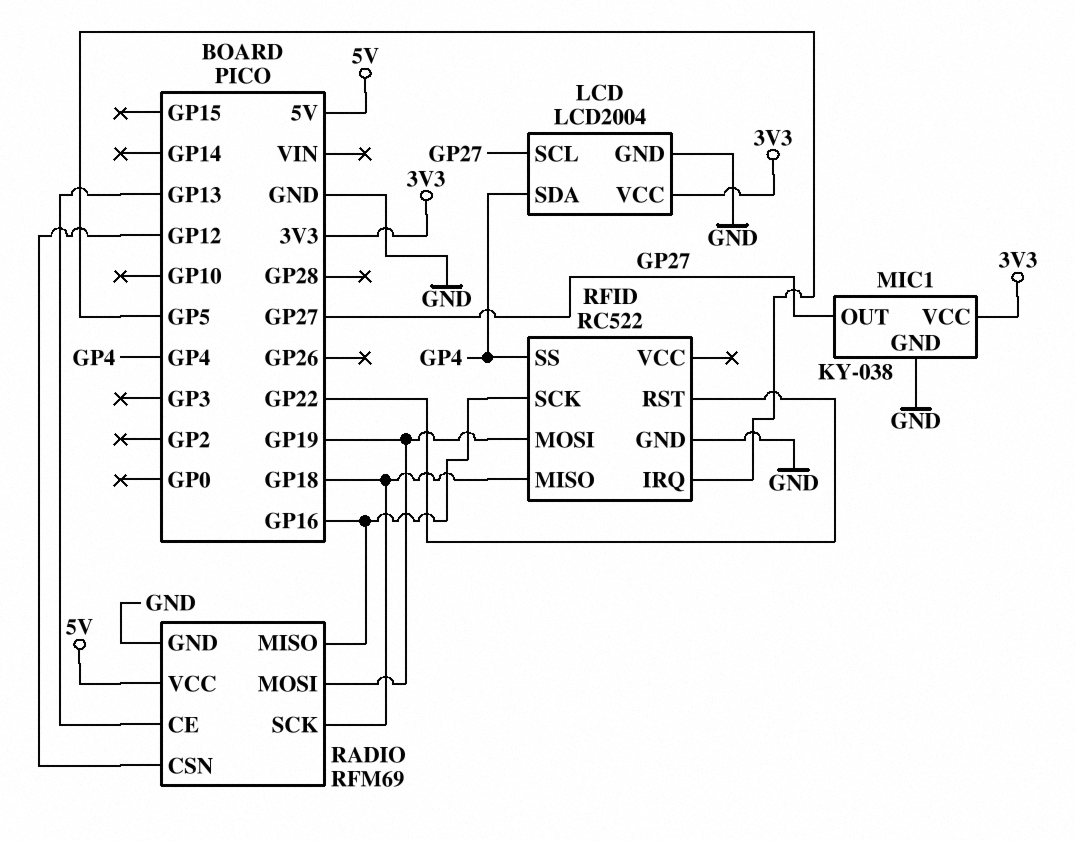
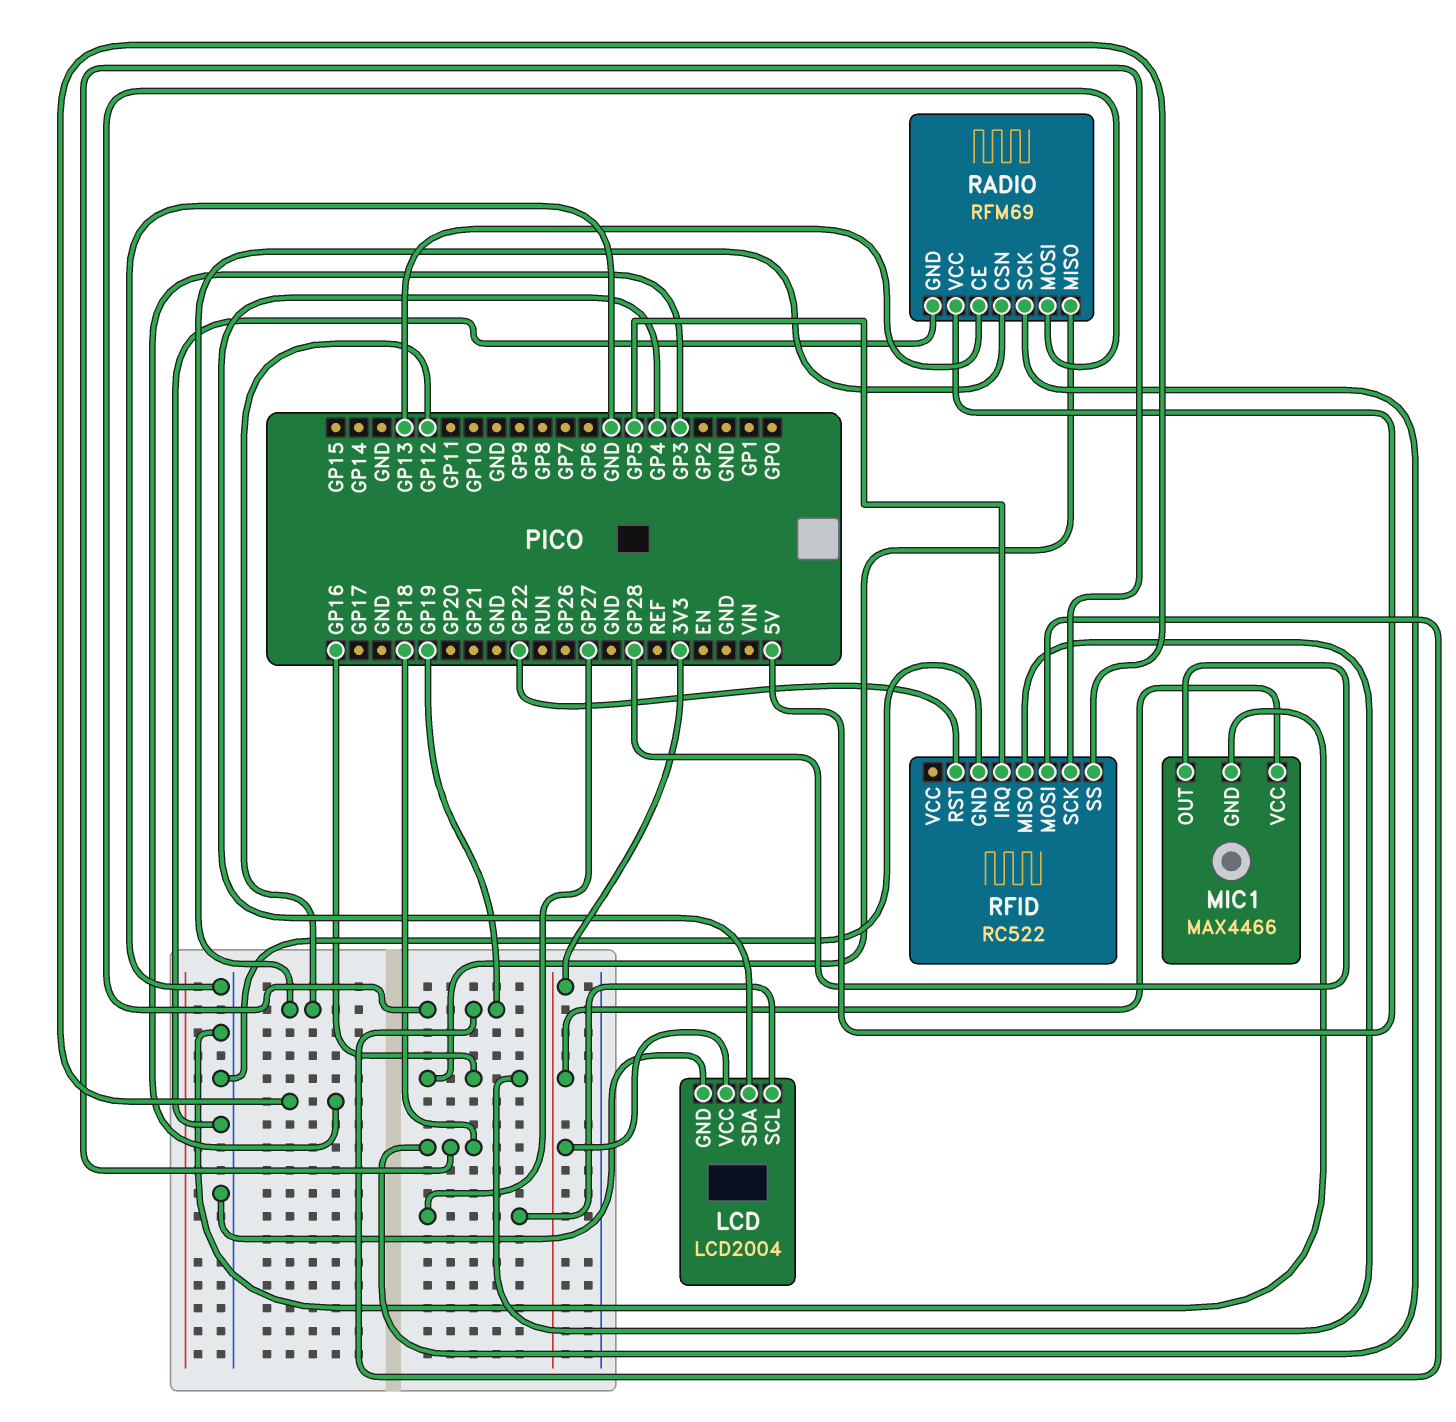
MIC1: KY-038 -> MAX4466
MIC1 pin OUT: GP27 -> GP28
RFID pin MISO: GP18 -> GP16
RFID pin SCK: GP16 -> GP18
RFID pin SS: GP4 -> GP3

